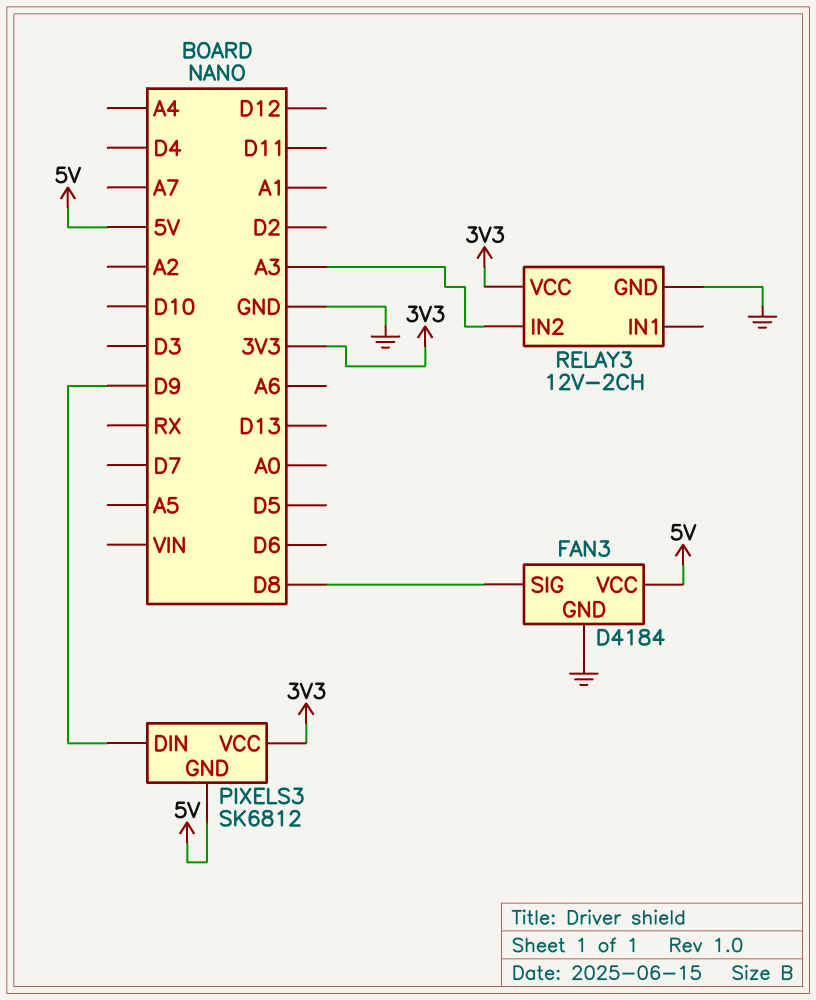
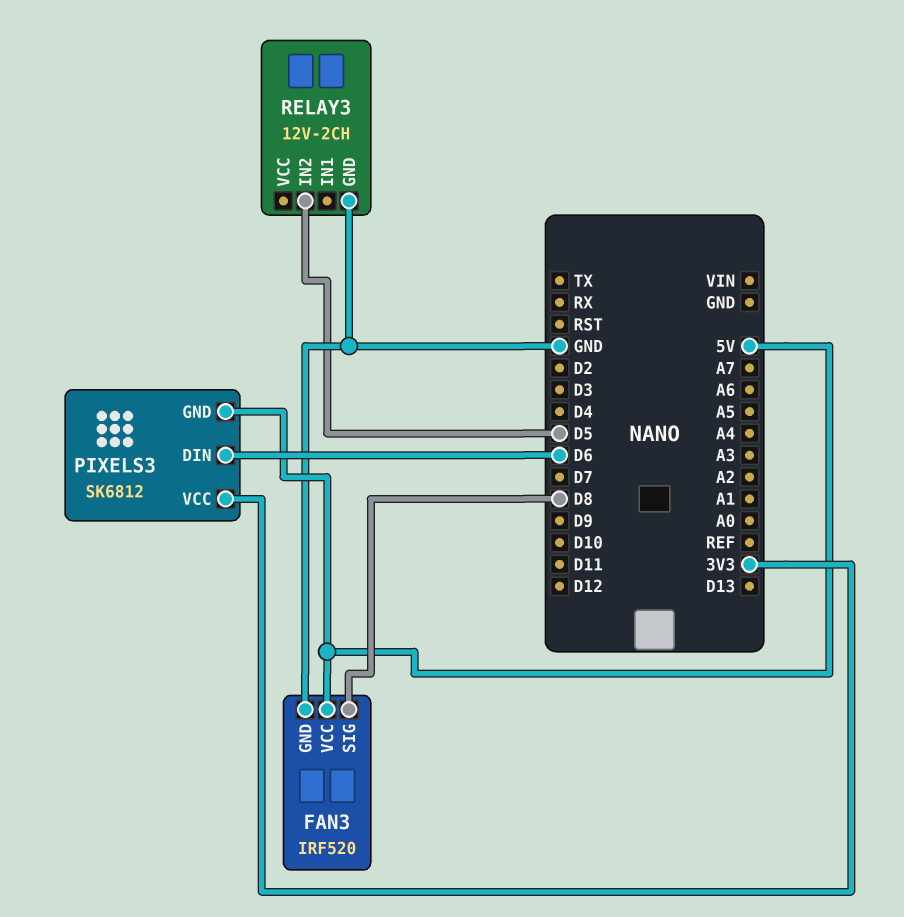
FAN3: D4184 -> IRF520
PIXELS3 pin DIN: D9 -> D6
RELAY3 pin IN2: A3 -> D5
RELAY3 pin VCC: 3V3 -> none

